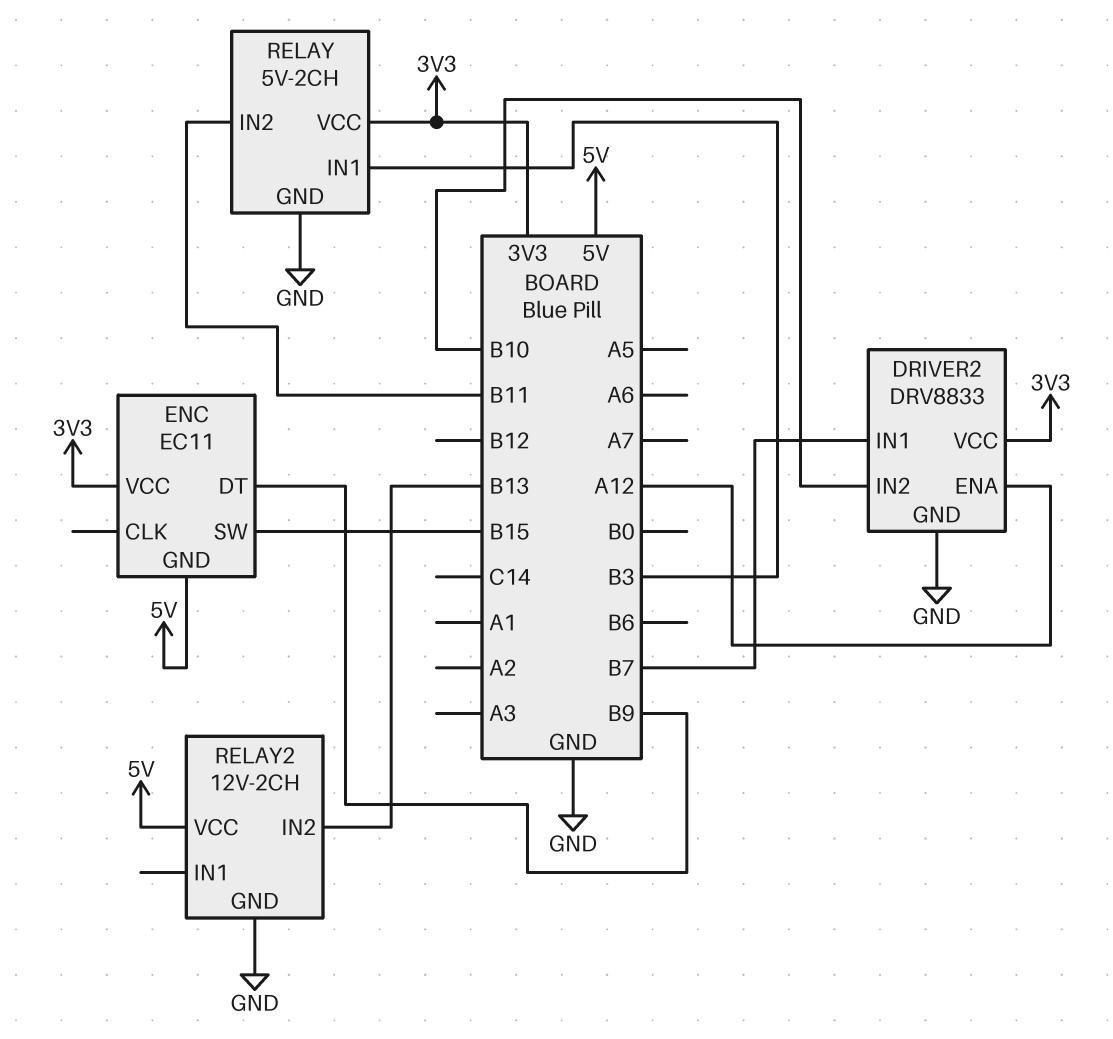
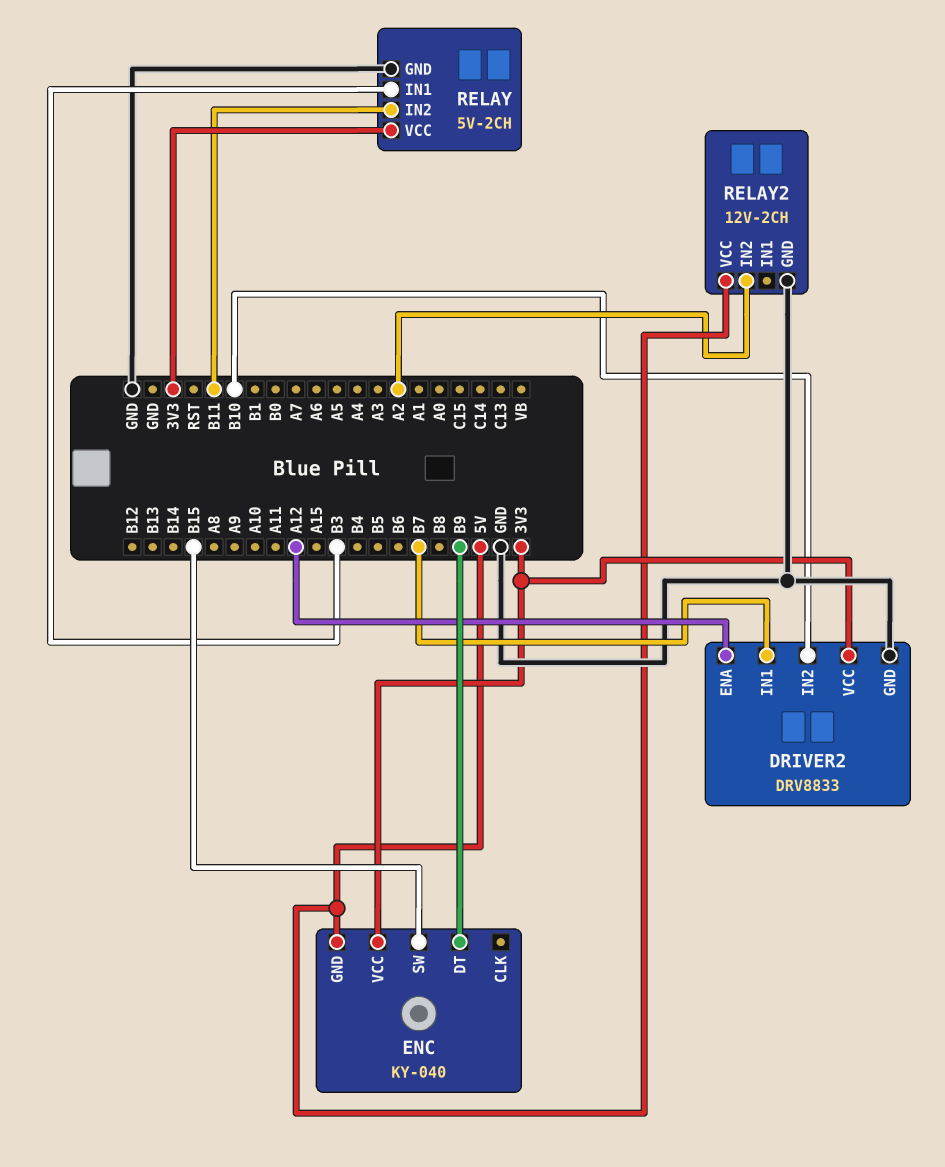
ENC: EC11 -> KY-040
RELAY2 pin IN2: B13 -> A2

